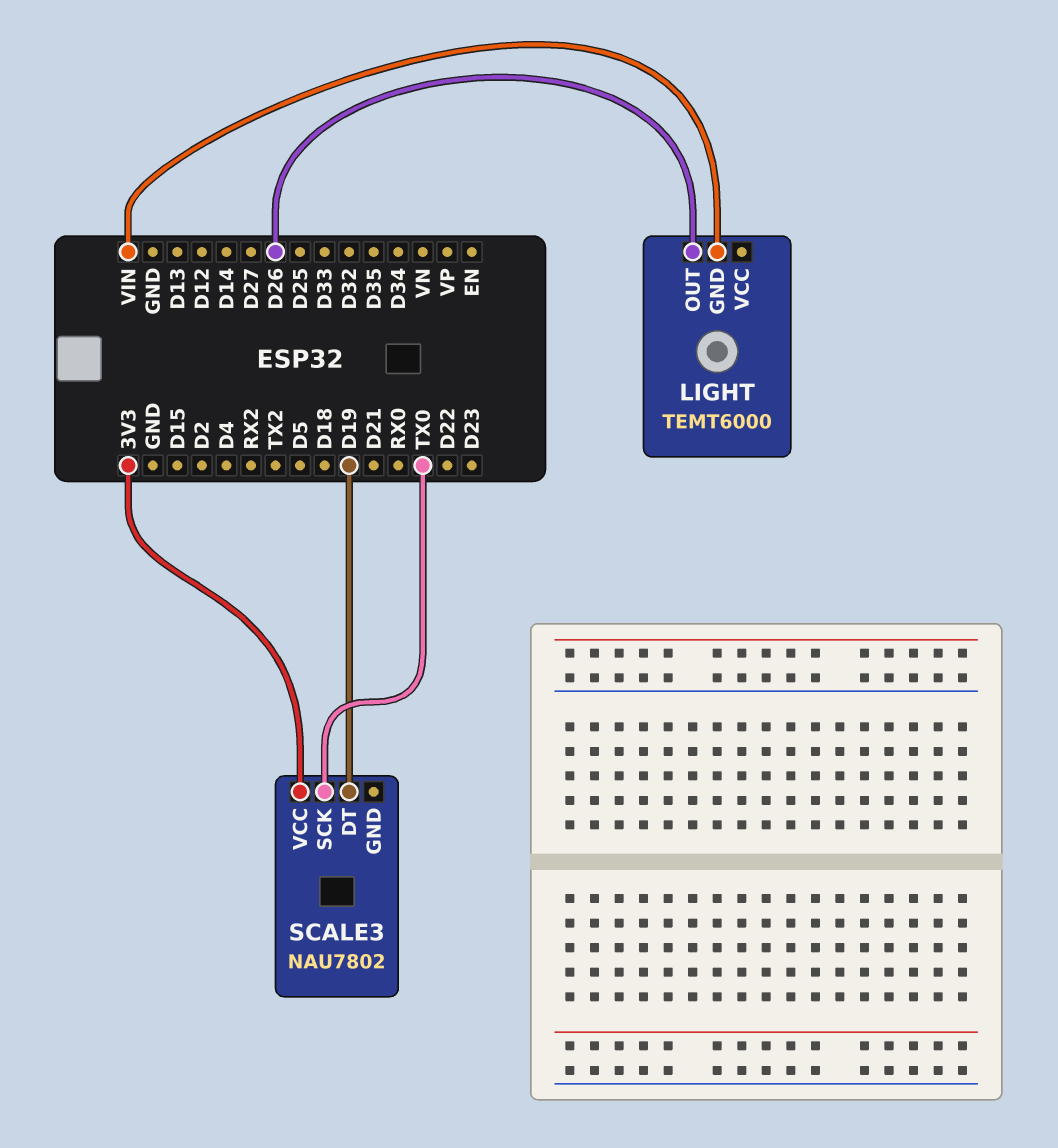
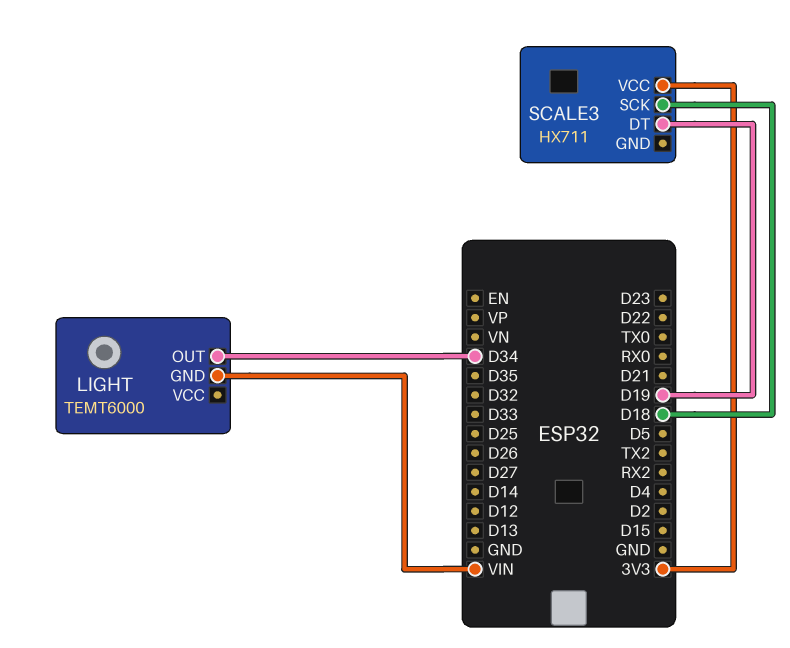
LIGHT pin OUT: D26 -> D34
SCALE3: NAU7802 -> HX711
SCALE3 pin SCK: TX0 -> D18

